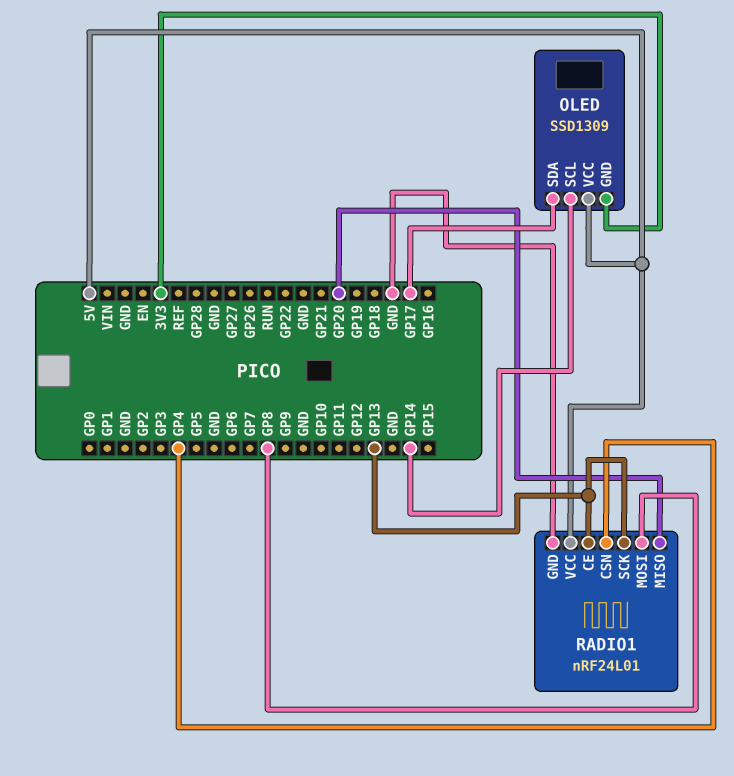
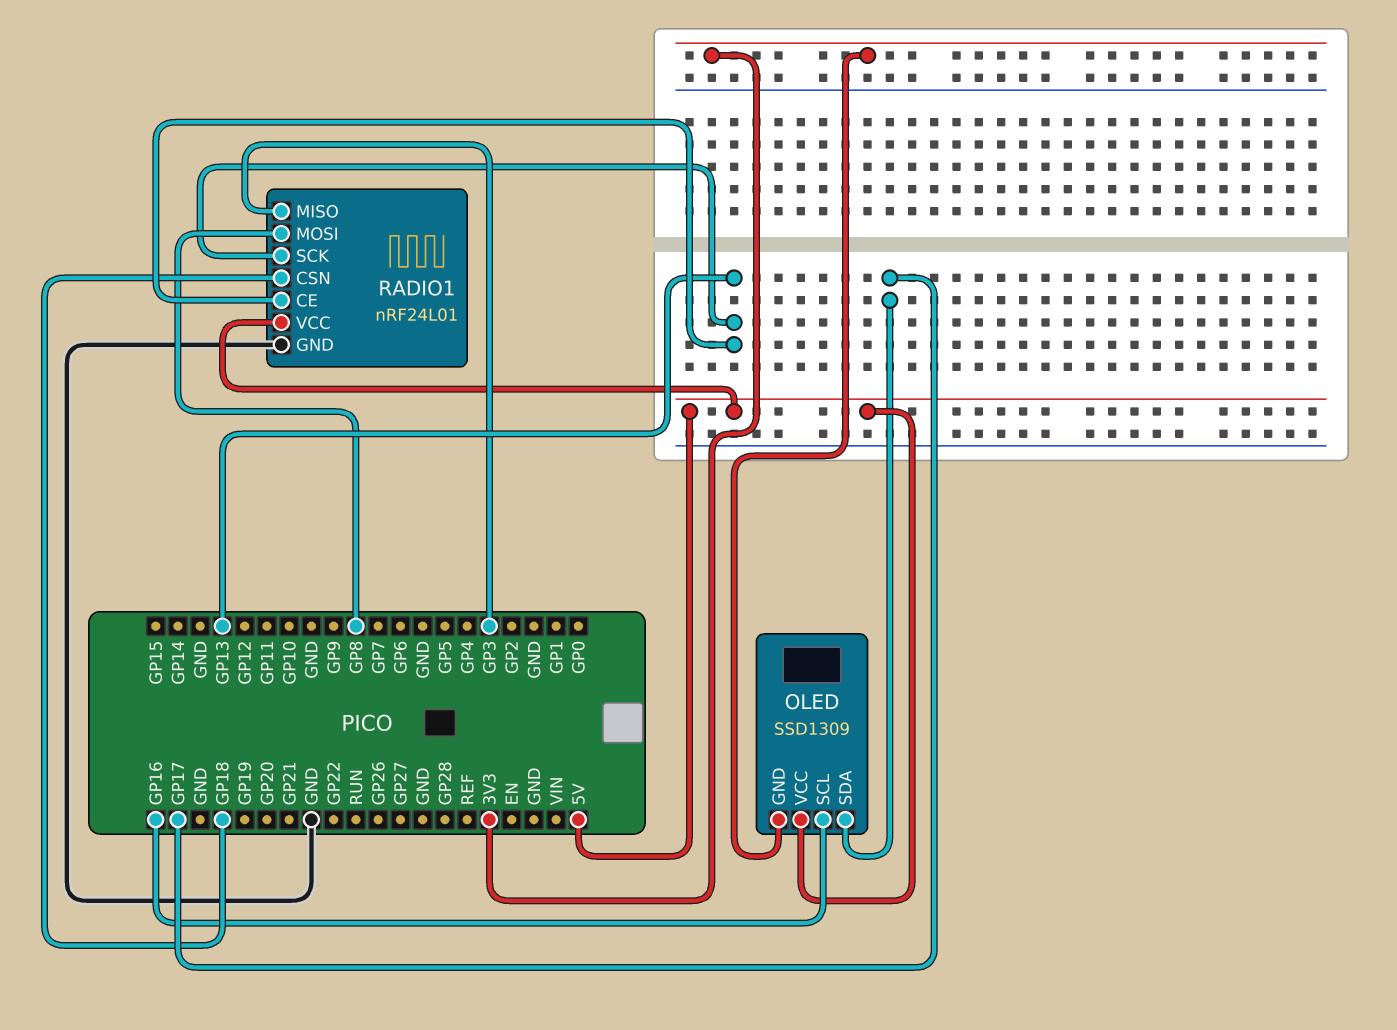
OLED pin SCL: GP14 -> GP16
RADIO1 pin CSN: GP4 -> GP18
RADIO1 pin MISO: GP20 -> GP3

